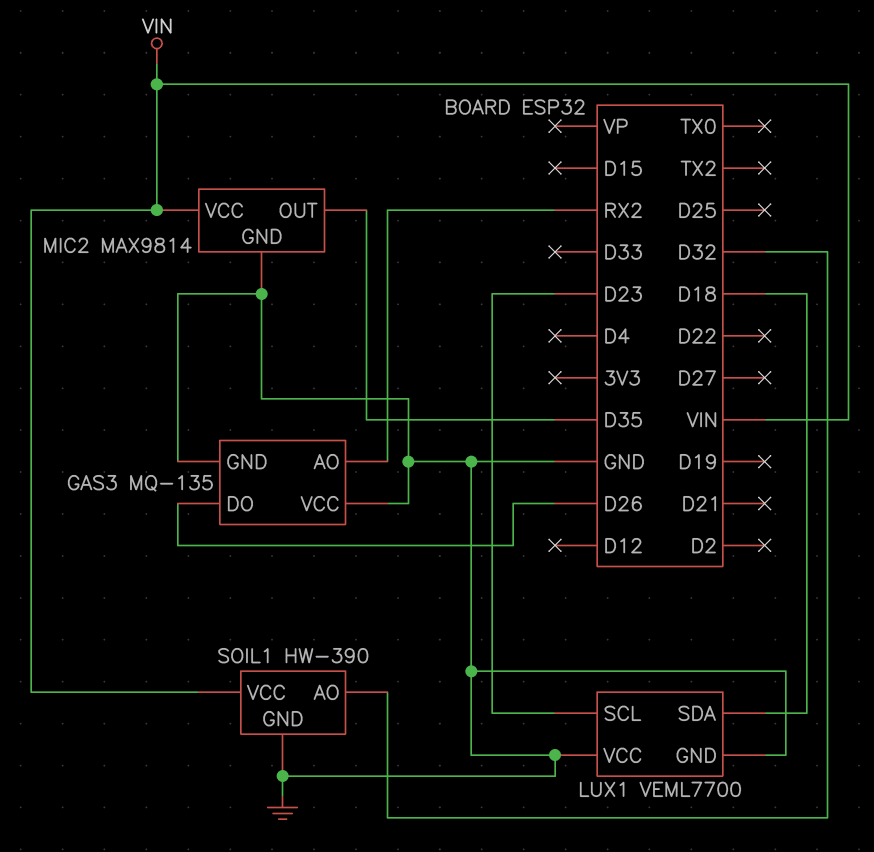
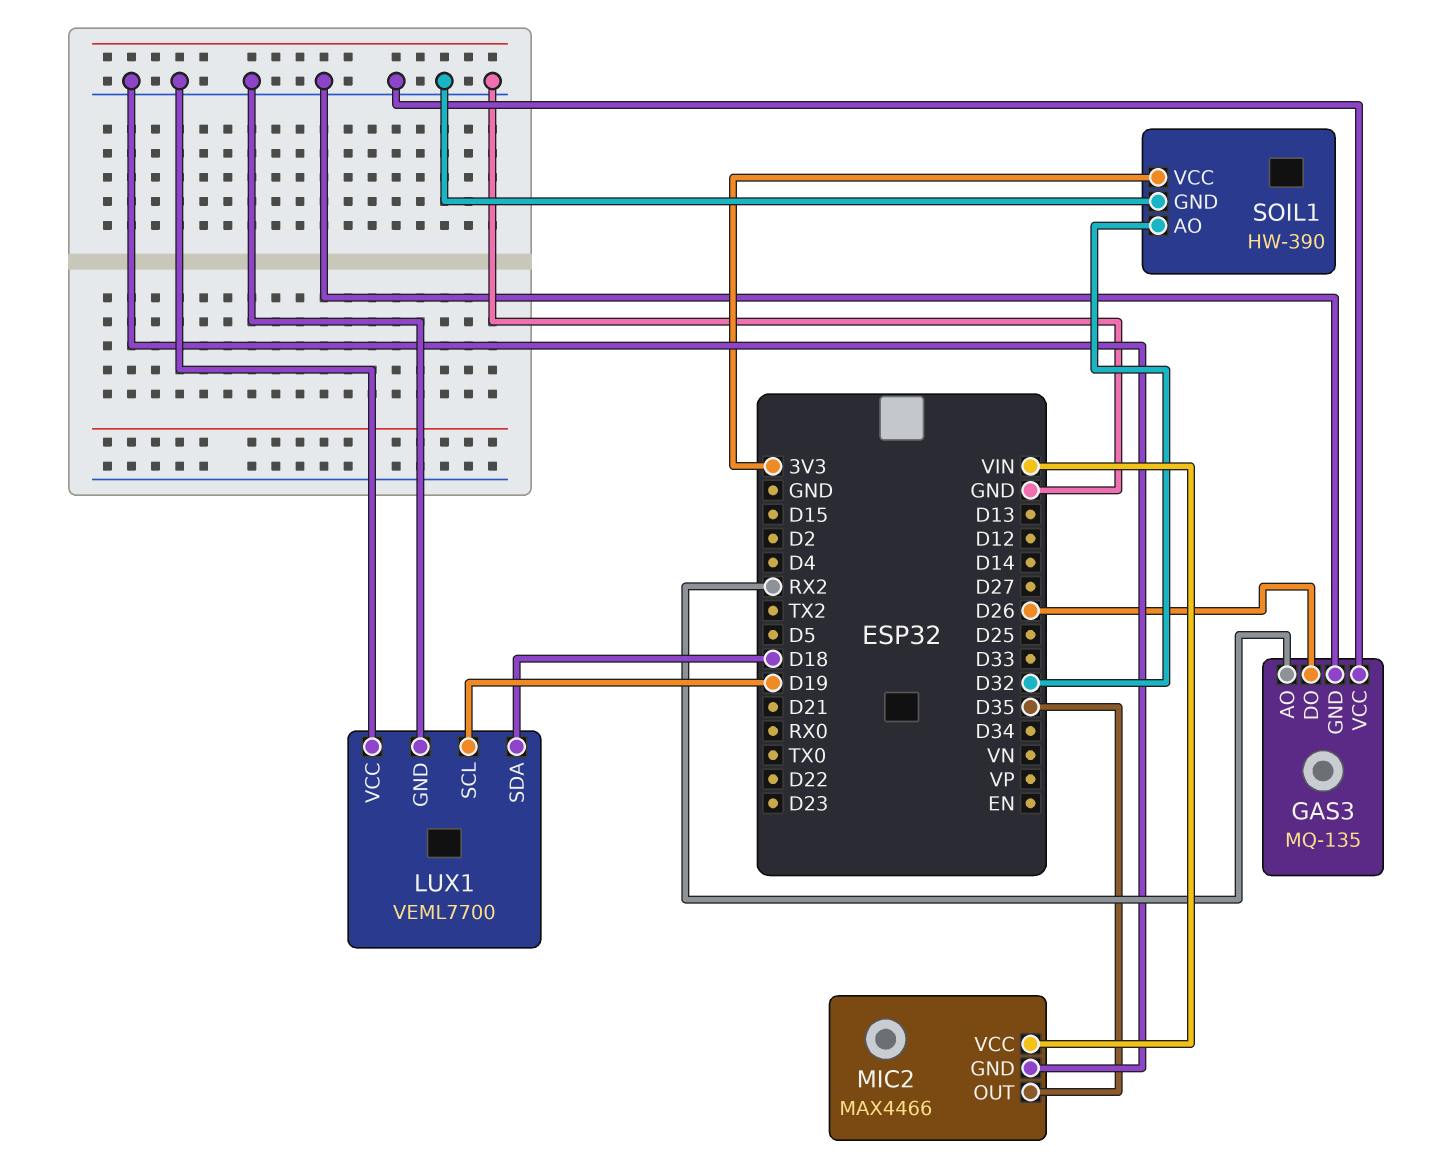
LUX1 pin SCL: D23 -> D19
MIC2: MAX9814 -> MAX4466
SOIL1 pin VCC: VIN -> 3V3

